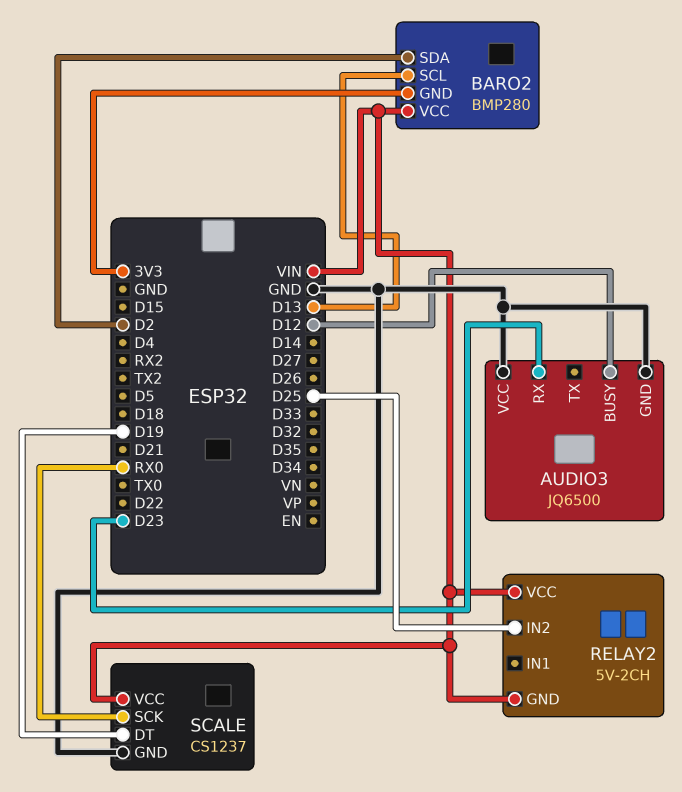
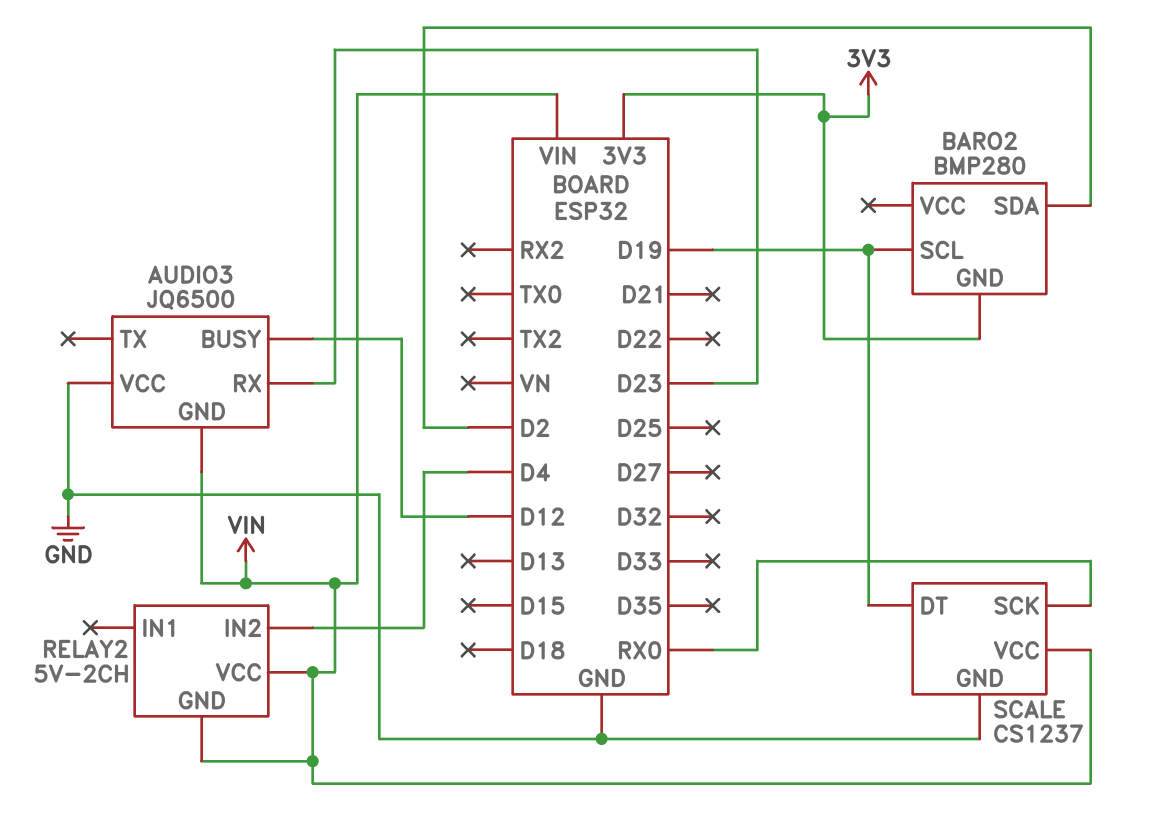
AUDIO3 pin GND: GND -> VIN
BARO2 pin SCL: D13 -> D19
BARO2 pin VCC: VIN -> none
RELAY2 pin IN2: D25 -> D4

